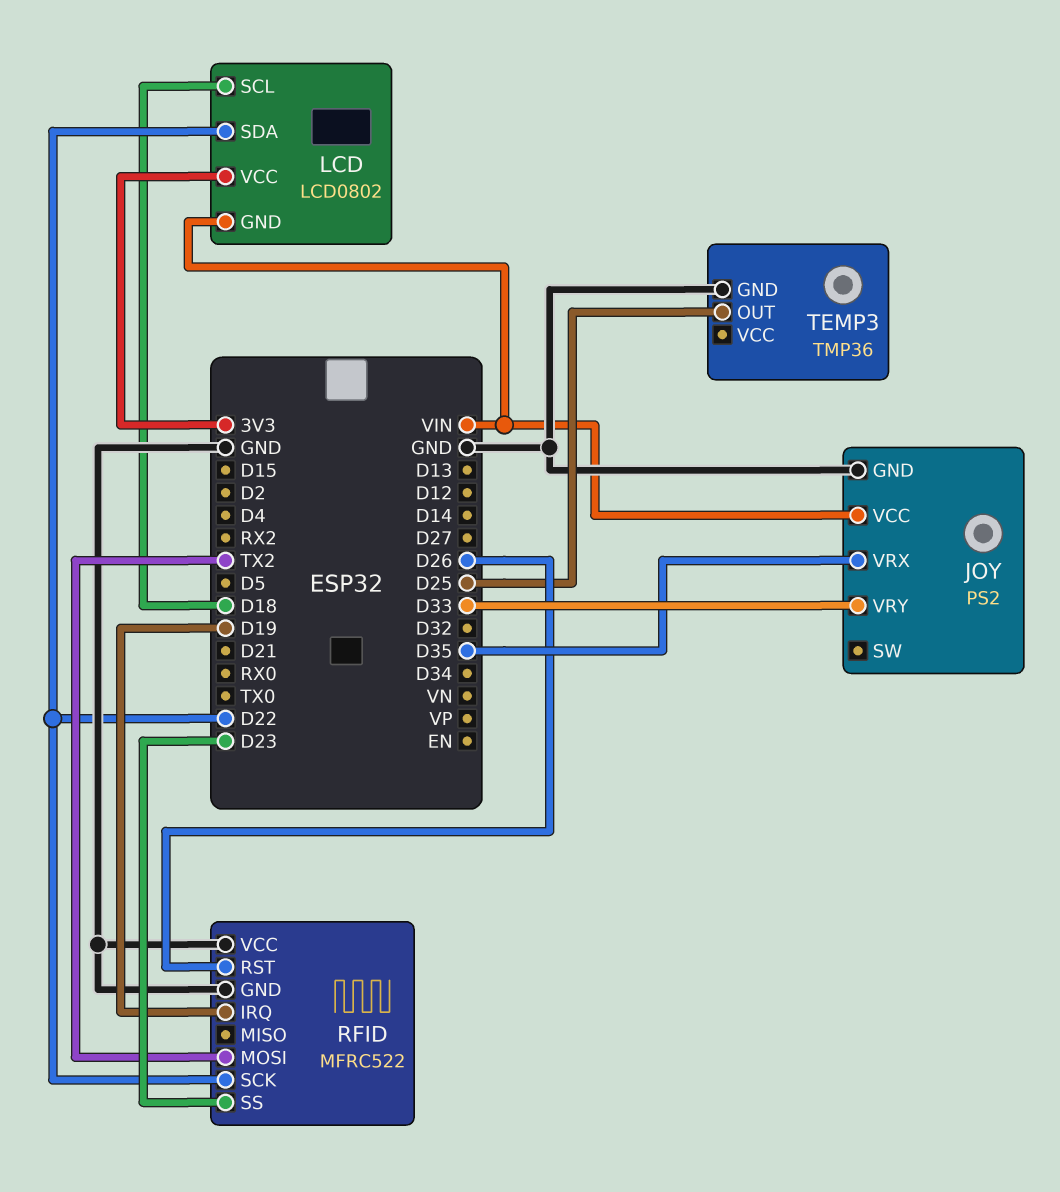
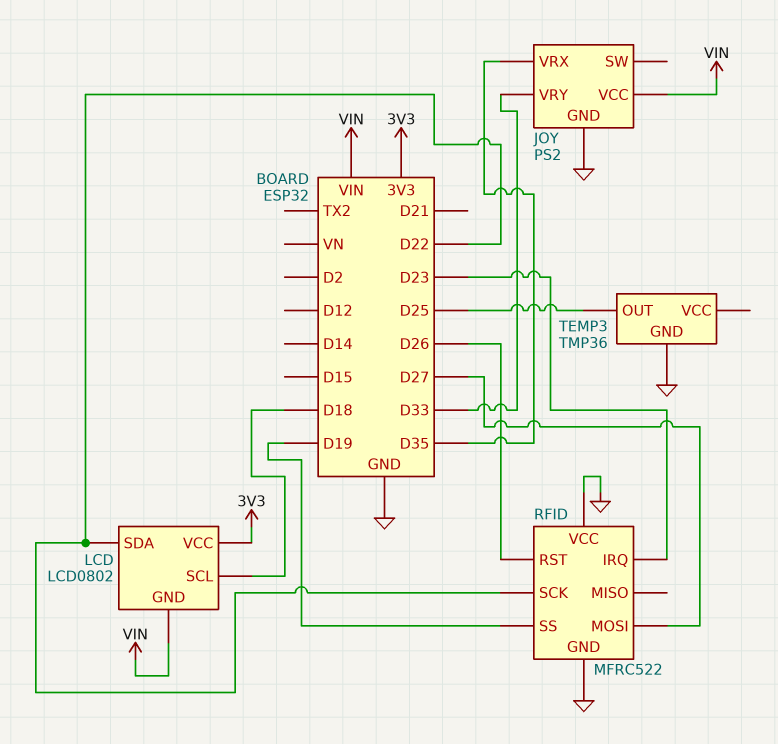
RFID pin IRQ: D19 -> D23
RFID pin MOSI: TX2 -> D27
RFID pin SS: D23 -> D19

